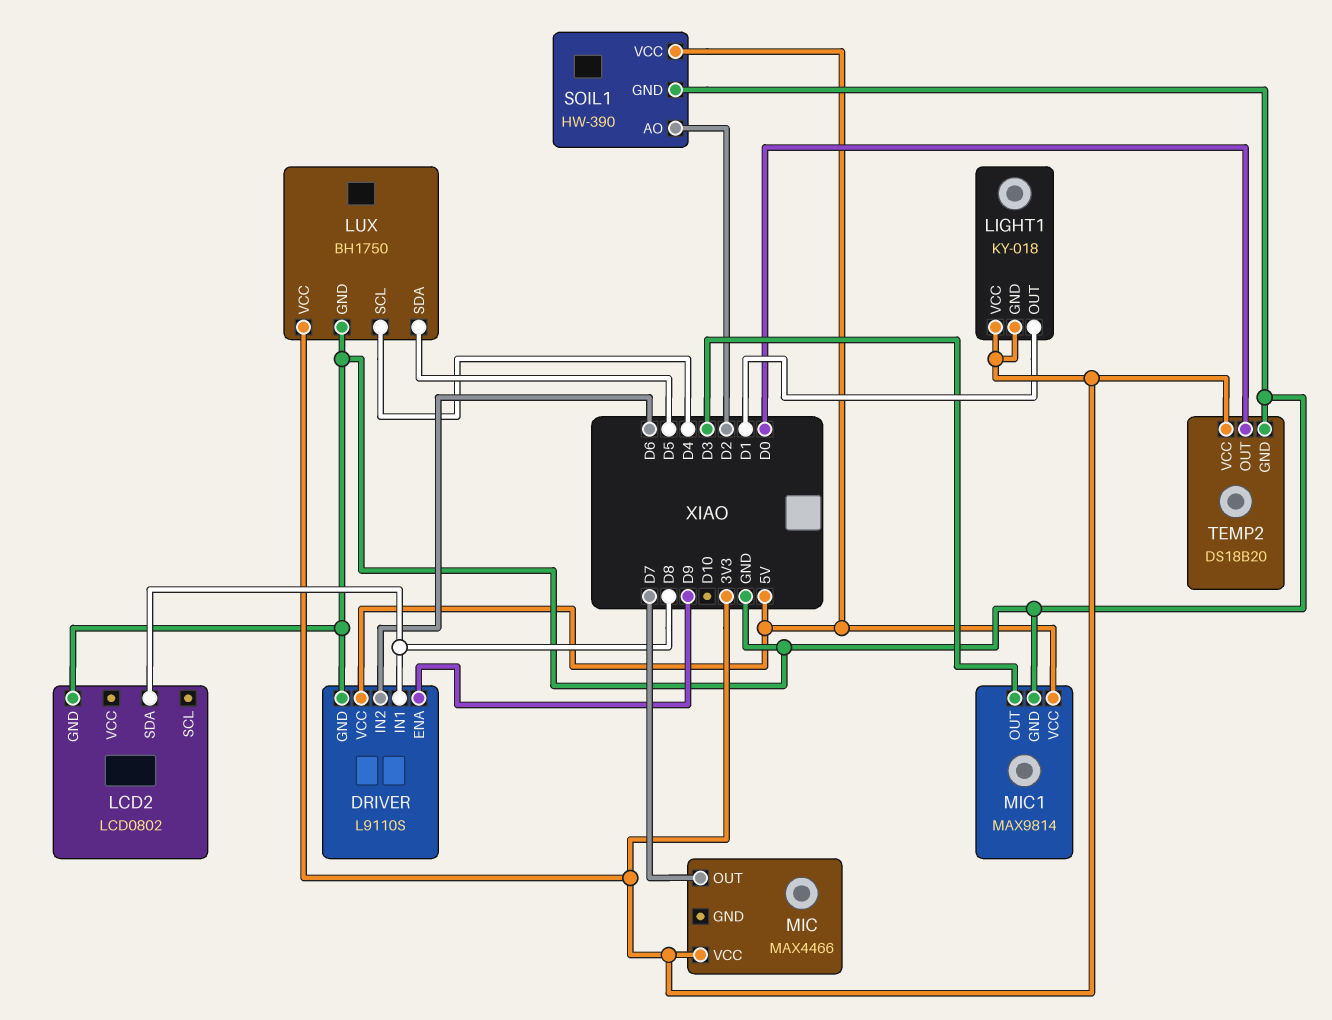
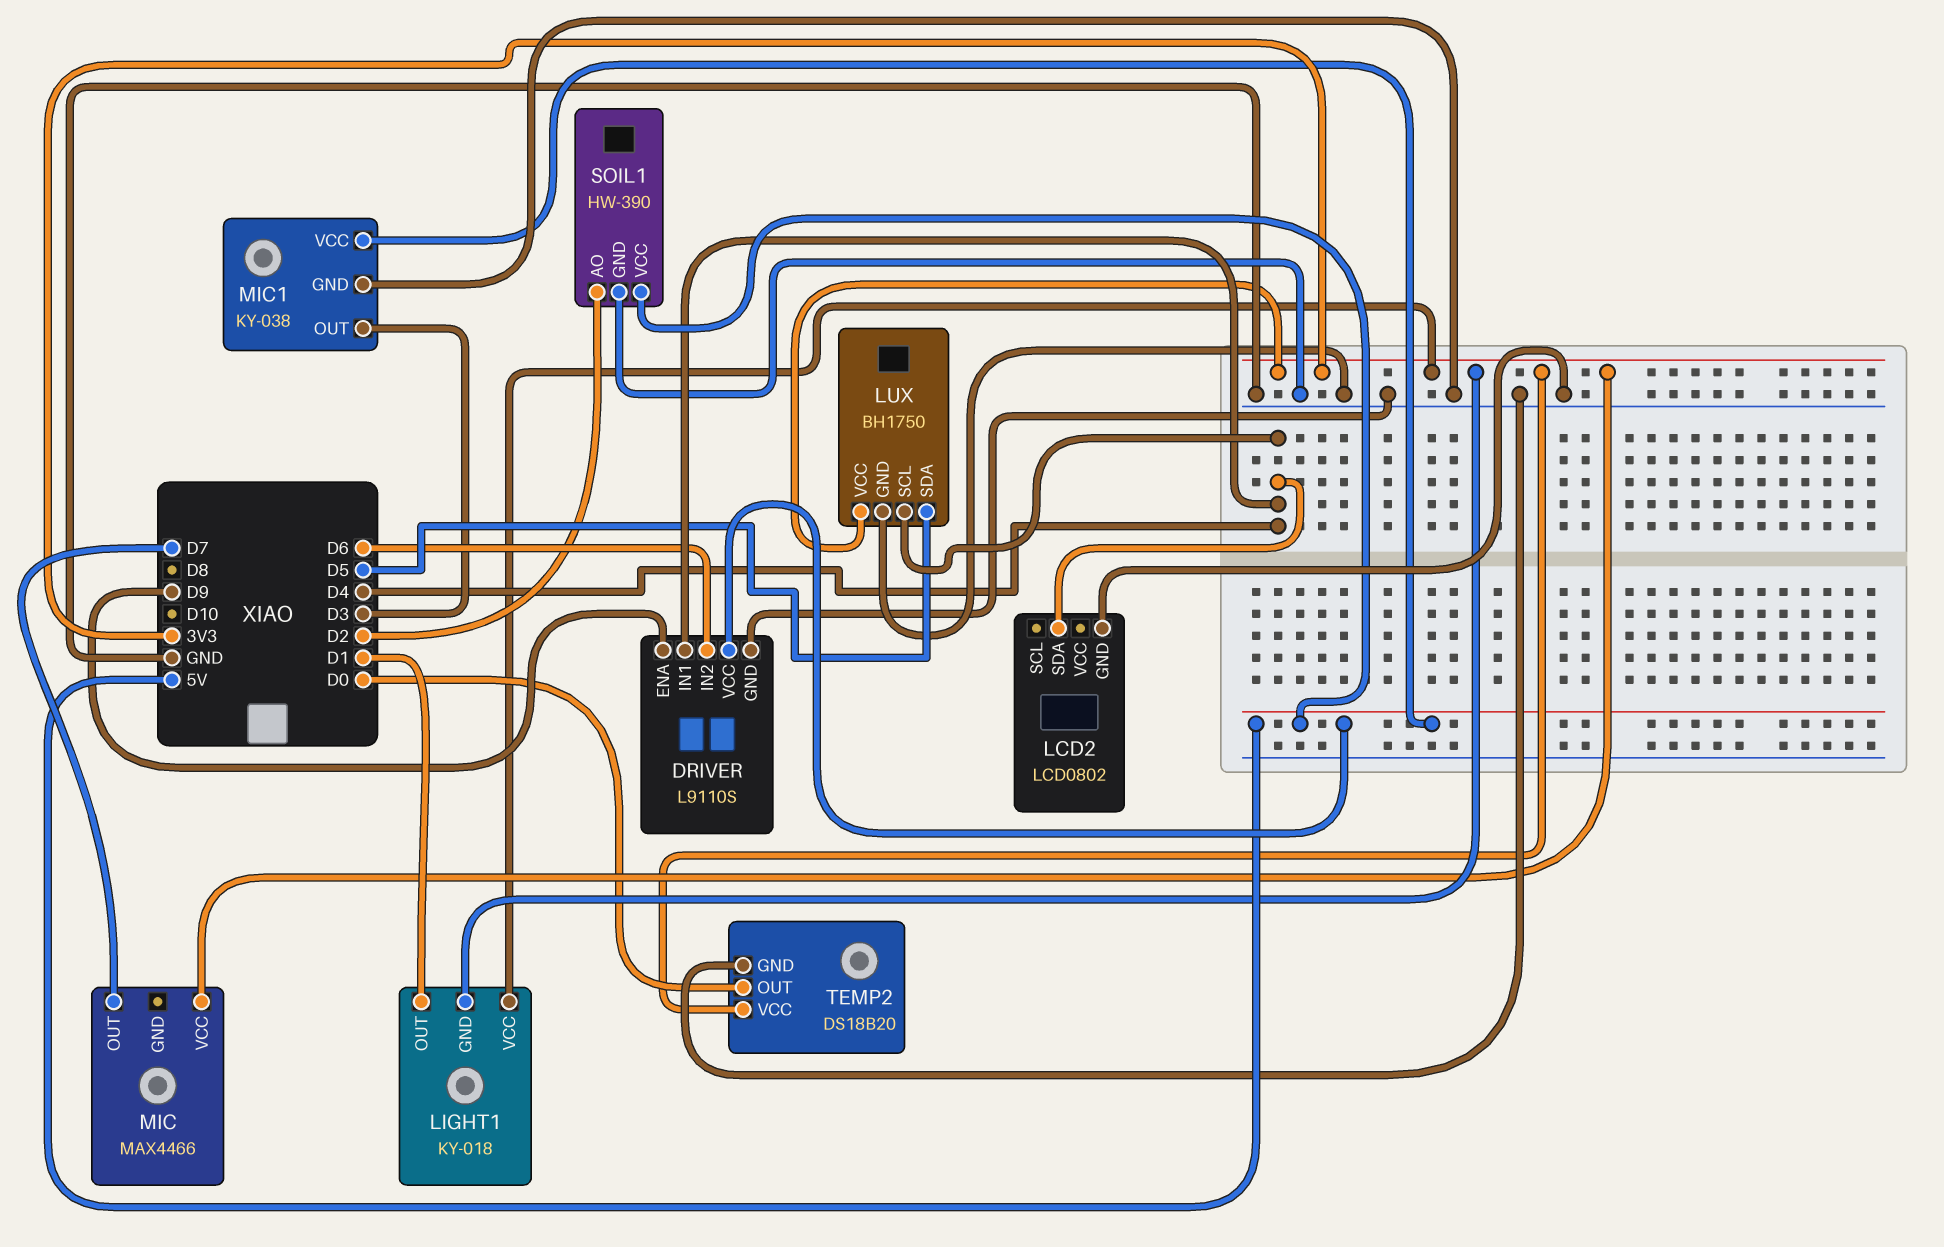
DRIVER pin IN1: D8 -> D4
LCD2 pin SDA: D8 -> D4
MIC1: MAX9814 -> KY-038

